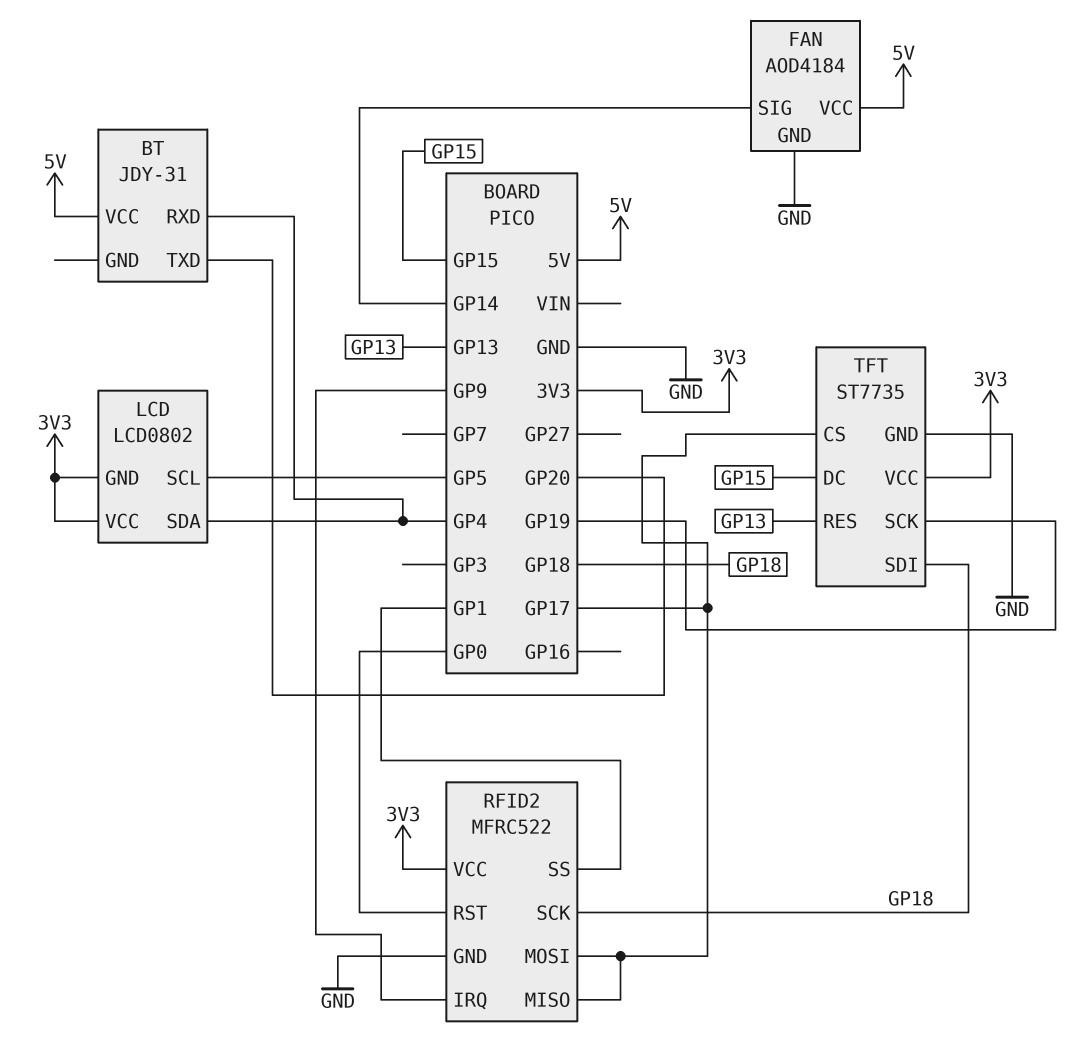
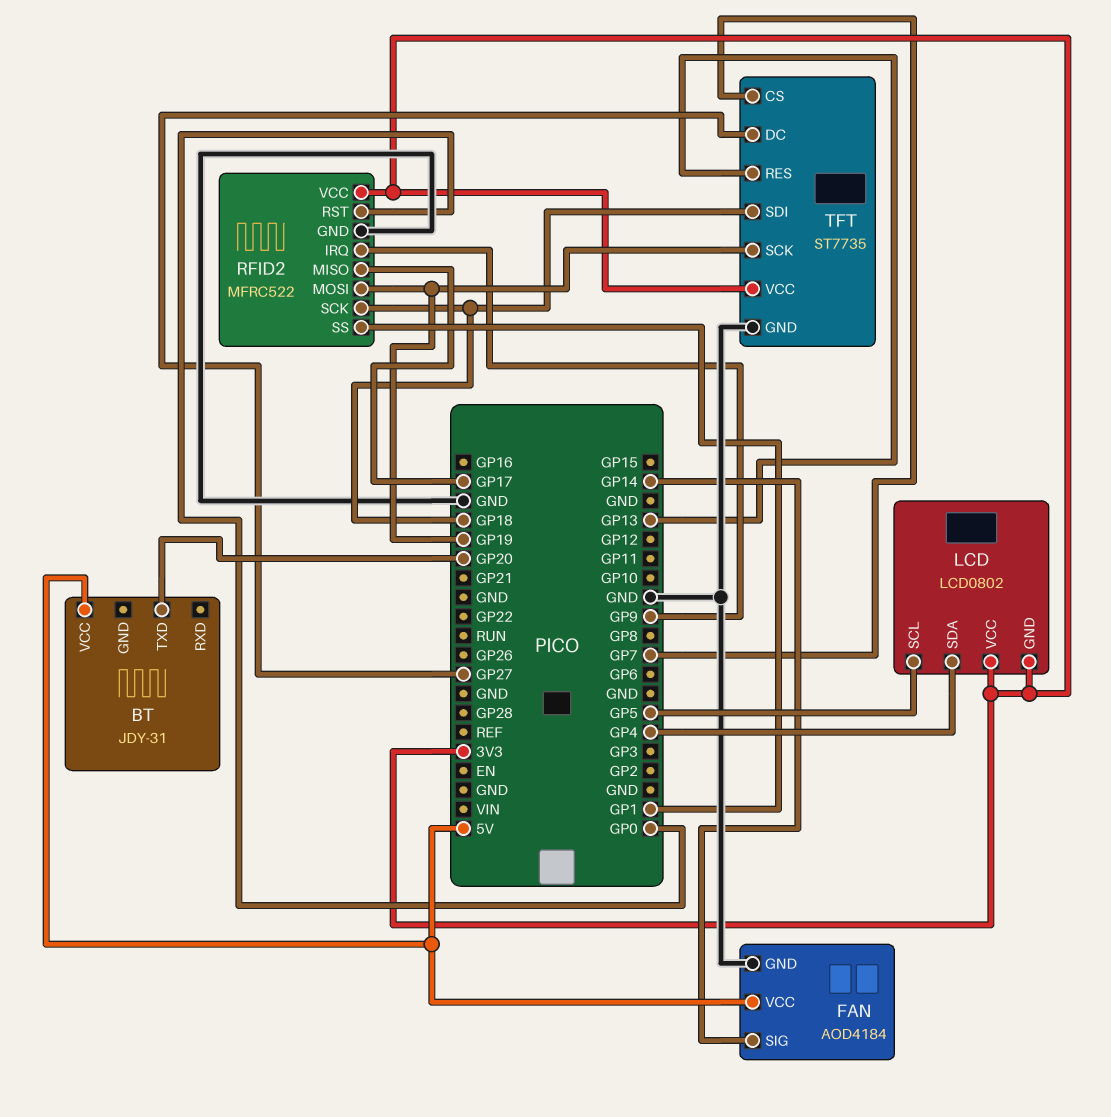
BT pin RXD: GP4 -> none
RFID2 pin MOSI: GP17 -> GP19
TFT pin CS: GP17 -> GP7
TFT pin DC: GP15 -> GP27

